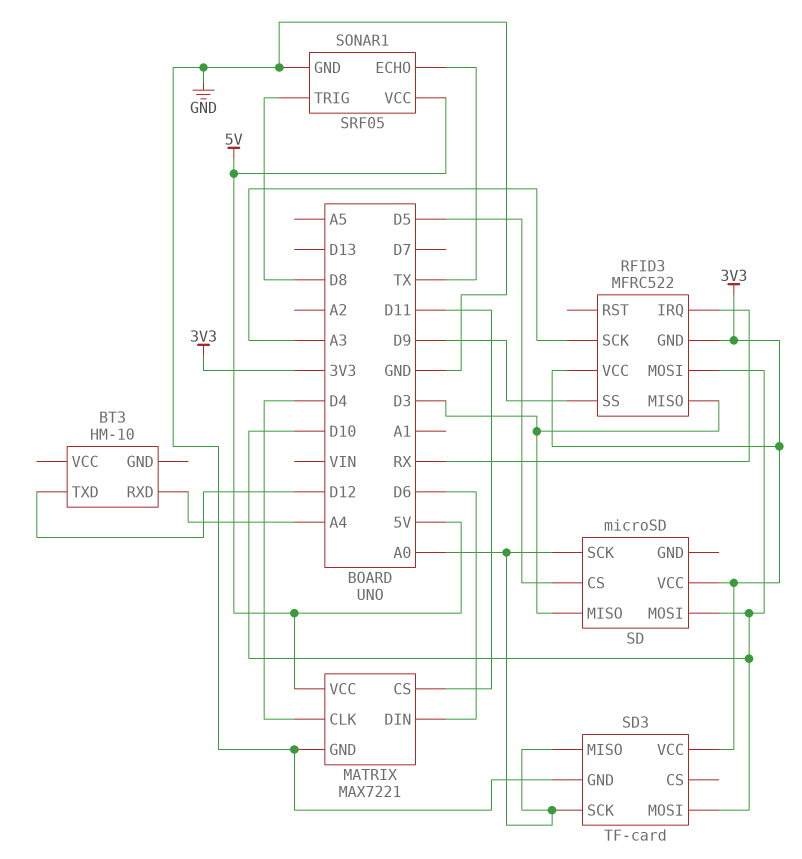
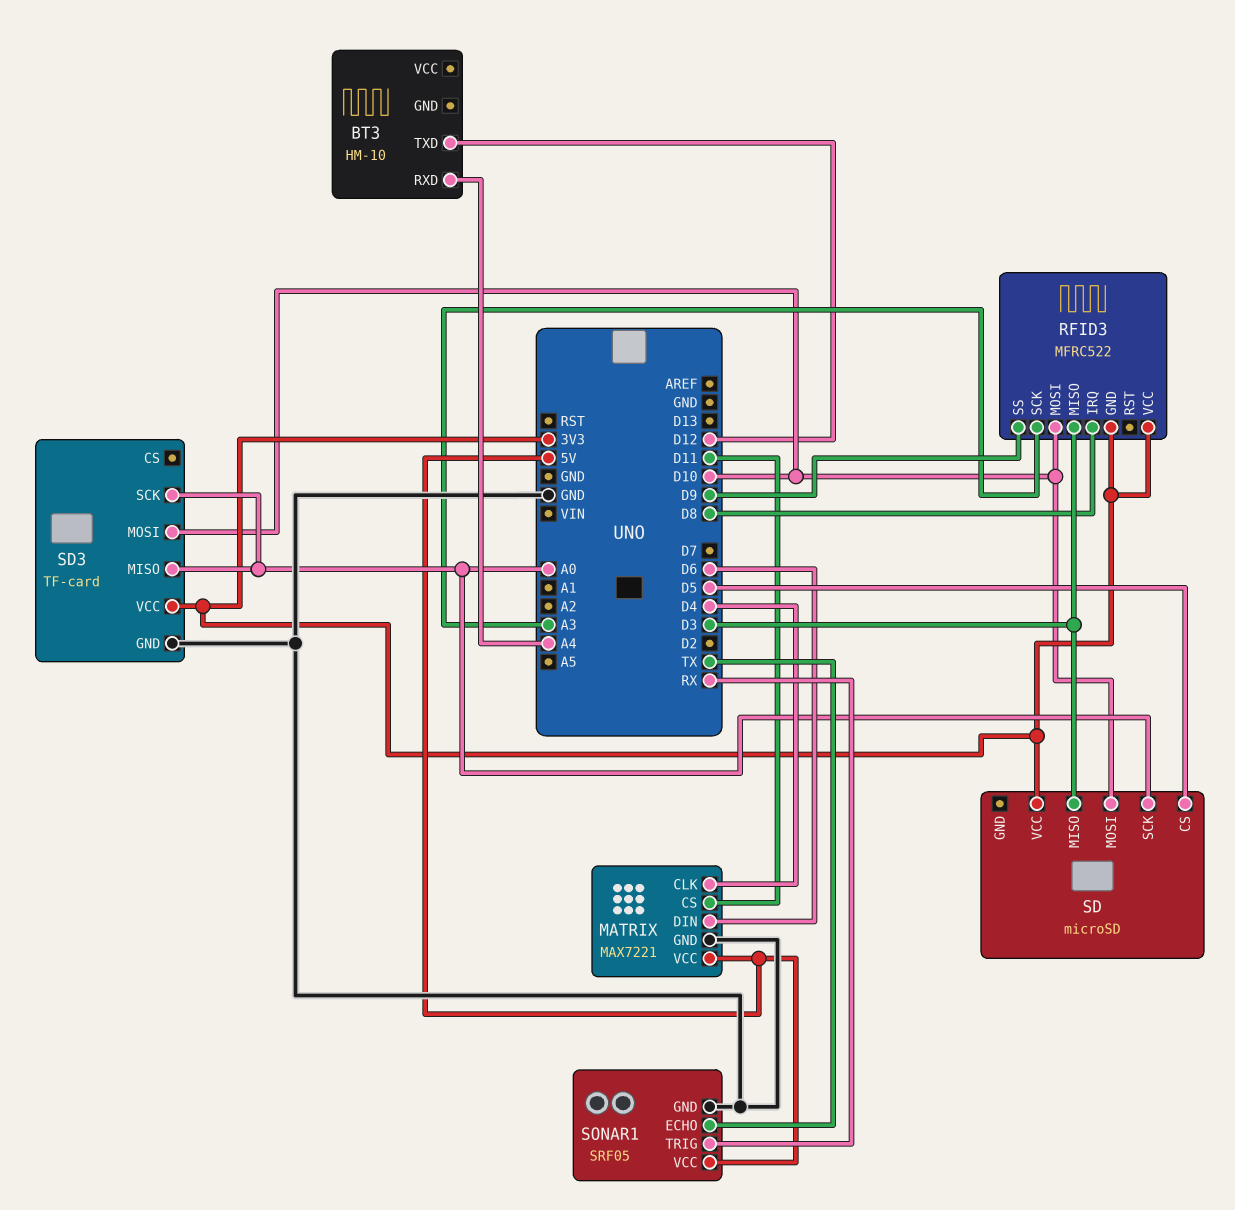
RFID3 pin IRQ: RX -> D8
SONAR1 pin TRIG: D8 -> RX

